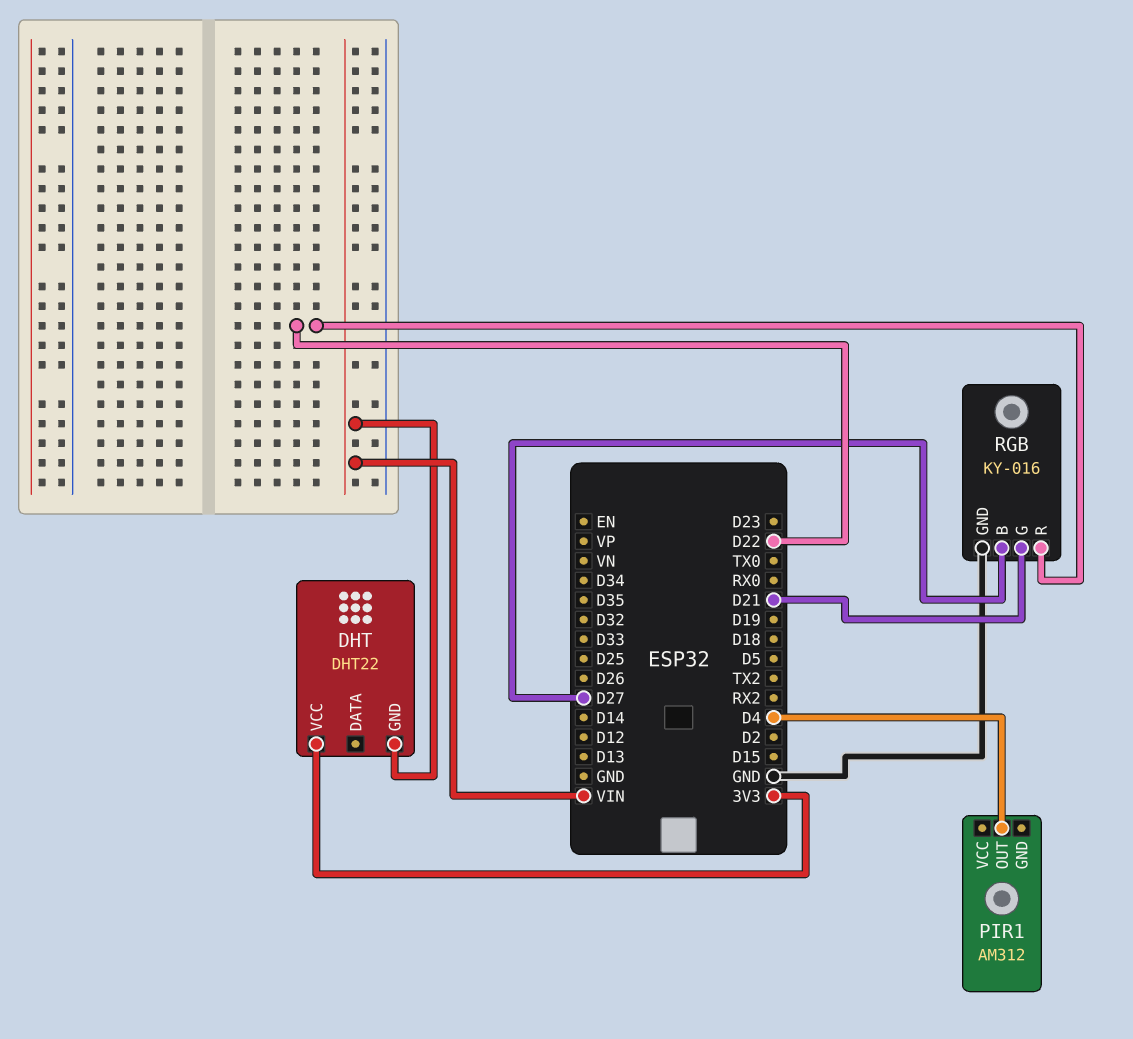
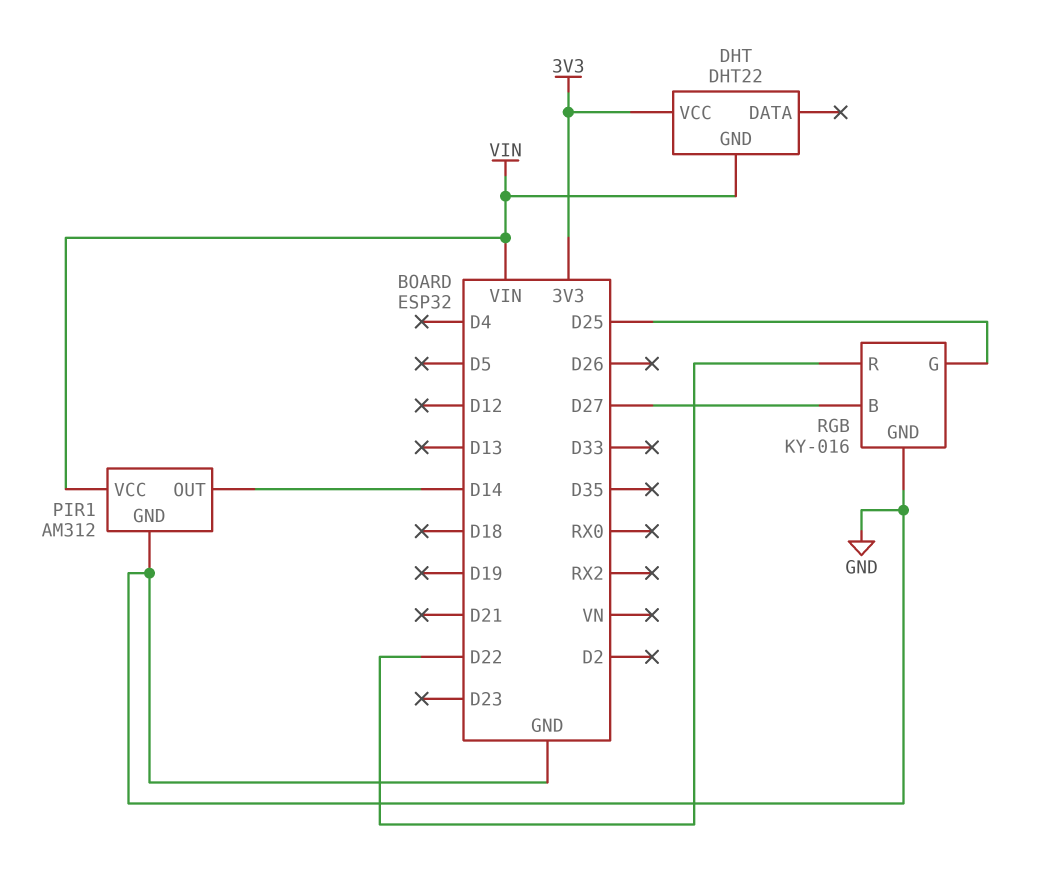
PIR1 pin GND: none -> GND
PIR1 pin OUT: D4 -> D14
PIR1 pin VCC: none -> VIN
RGB pin G: D21 -> D25

